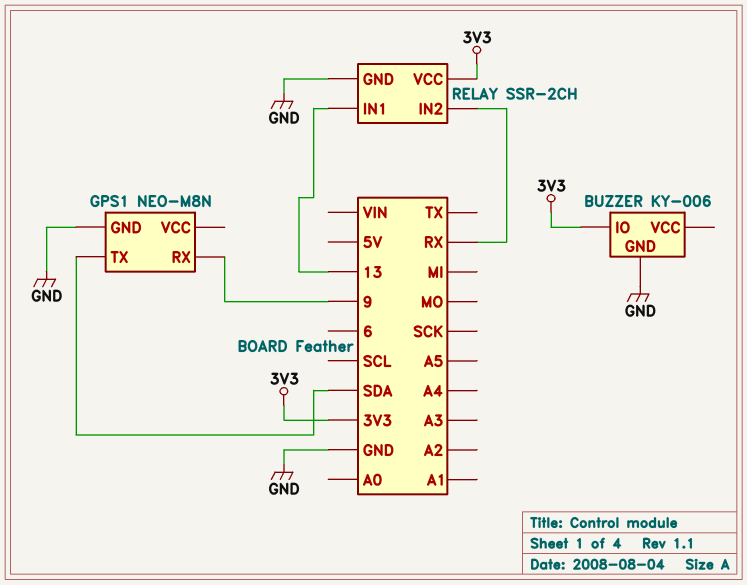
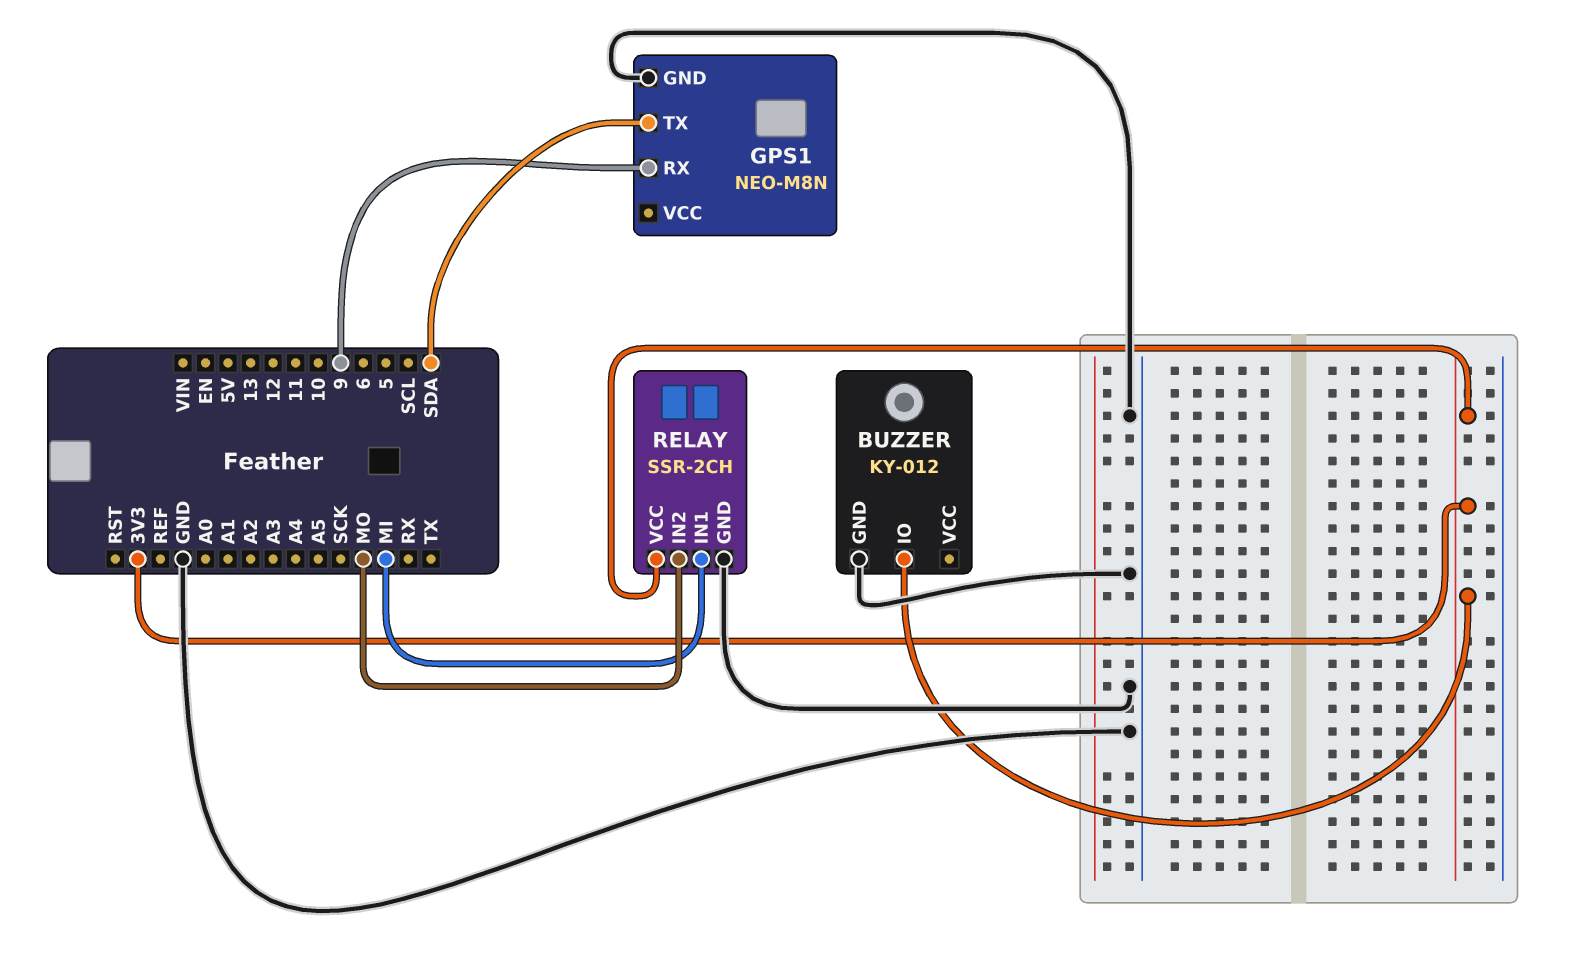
BUZZER: KY-006 -> KY-012
RELAY pin IN1: 13 -> MI
RELAY pin IN2: RX -> MO

